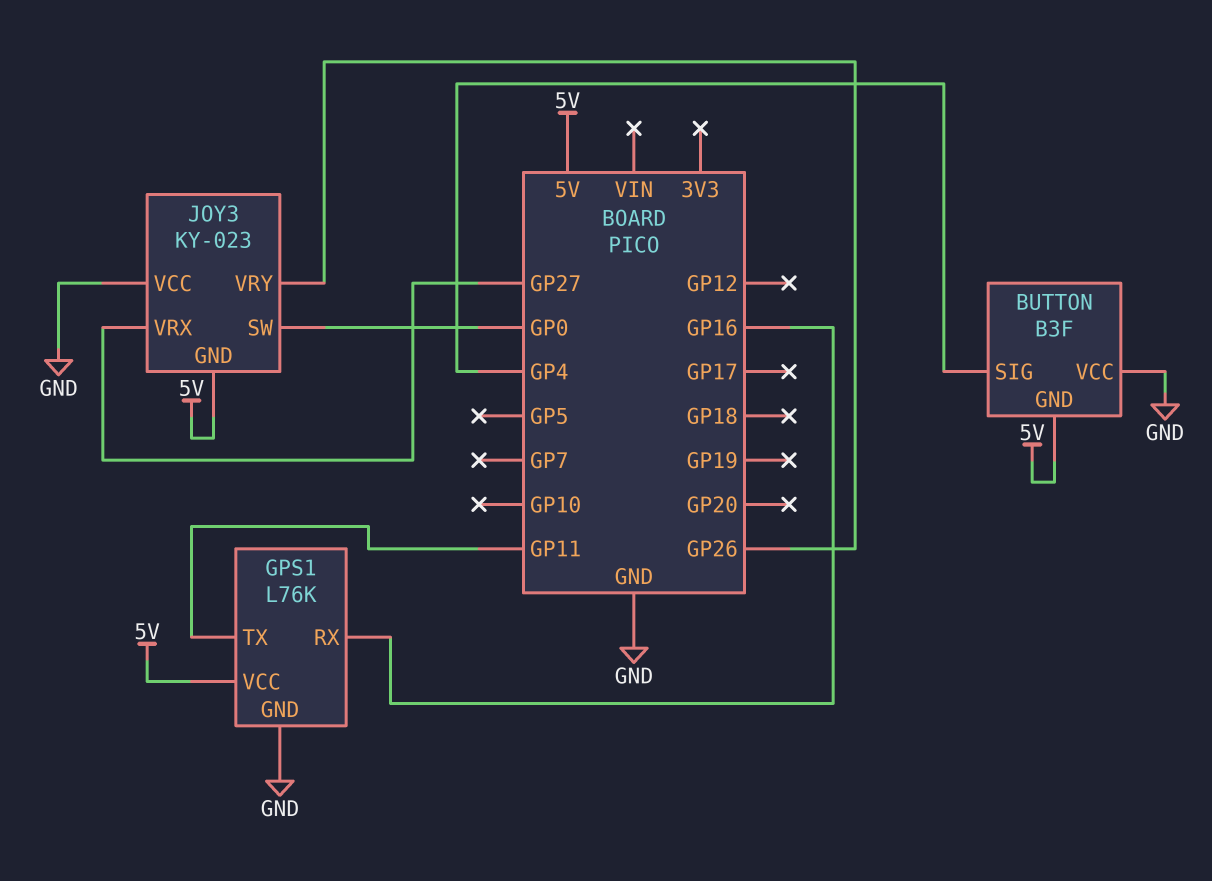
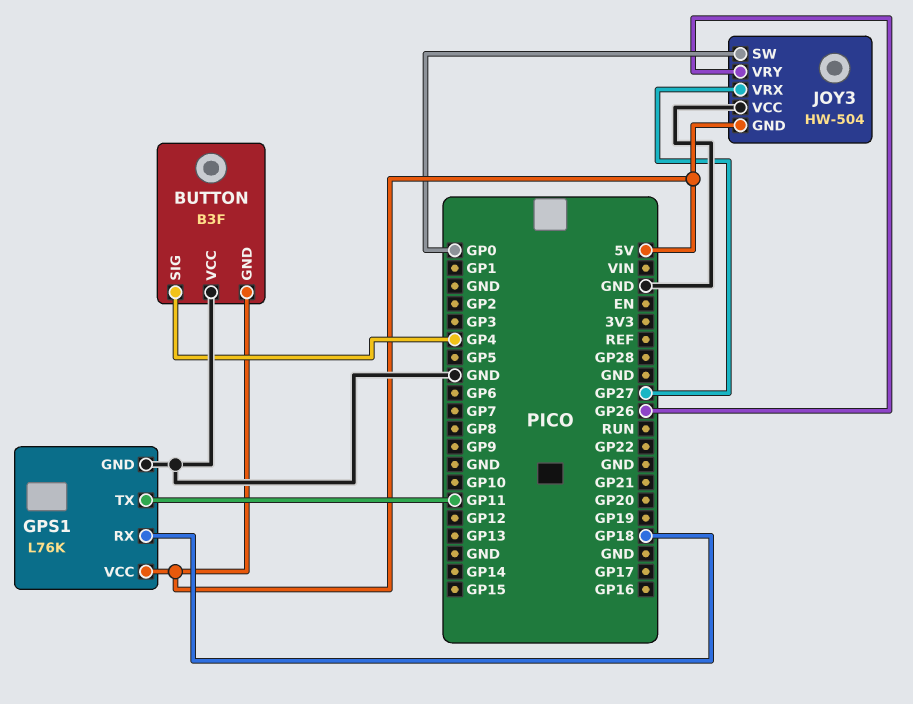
GPS1 pin RX: GP16 -> GP18
JOY3: KY-023 -> HW-504

